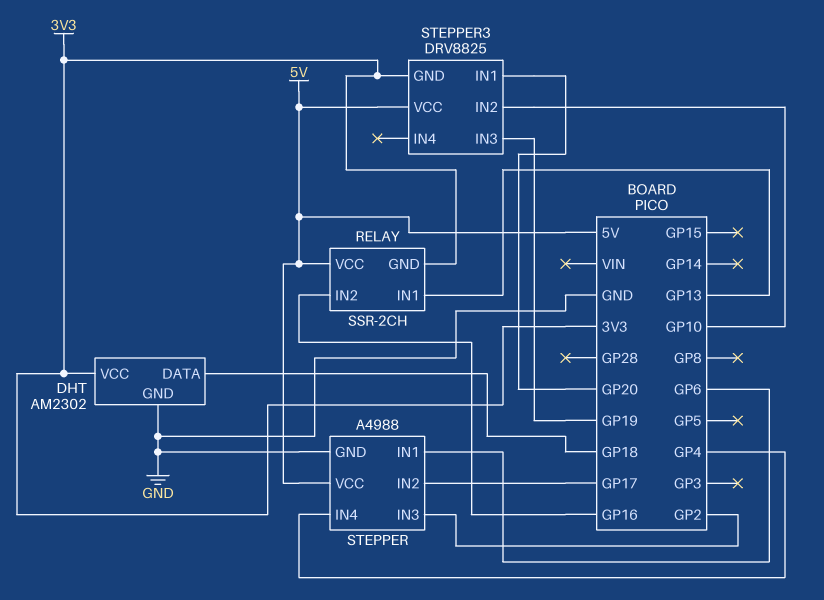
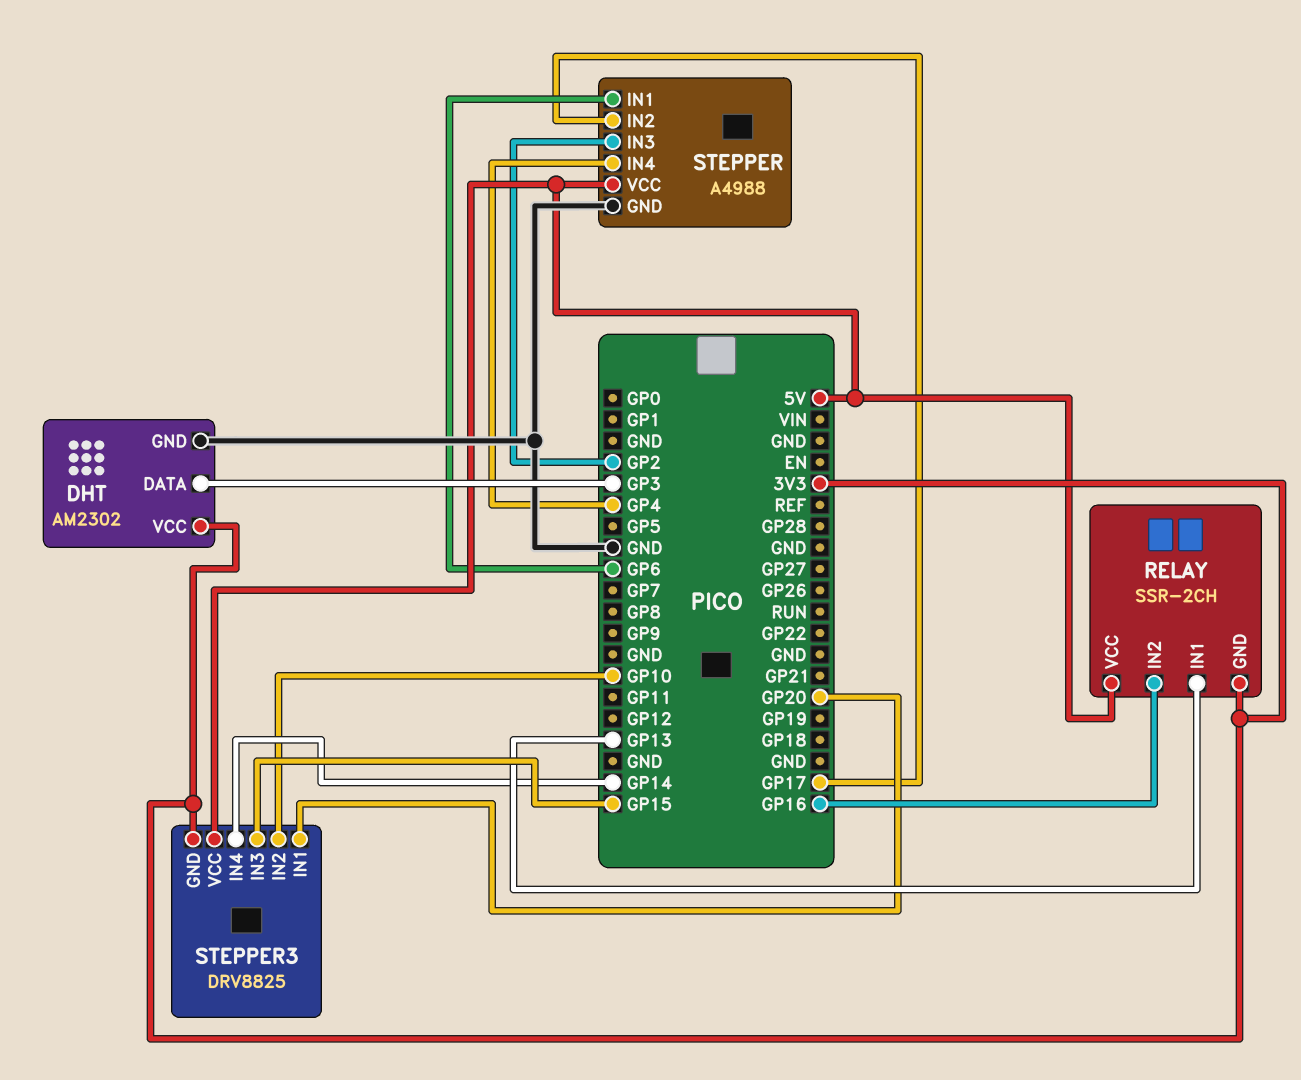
DHT pin DATA: GP18 -> GP3
STEPPER3 pin IN3: GP19 -> GP15
STEPPER3 pin IN4: none -> GP14

